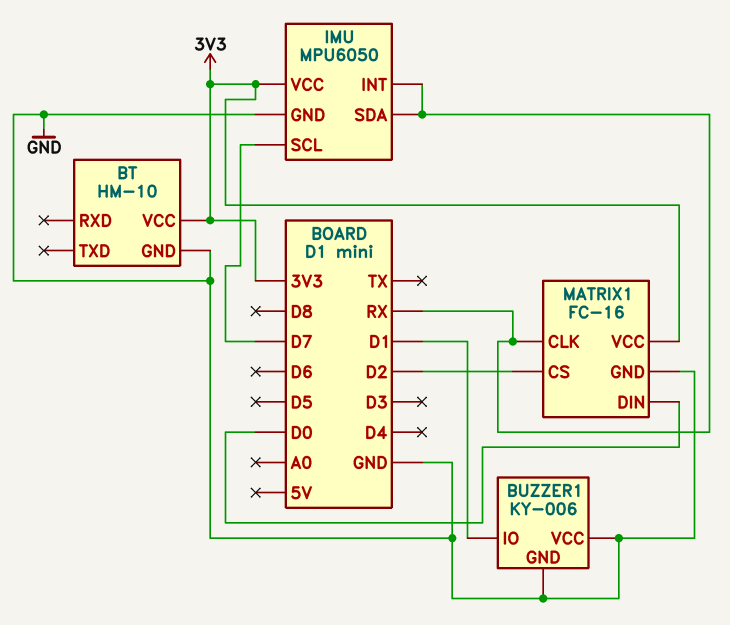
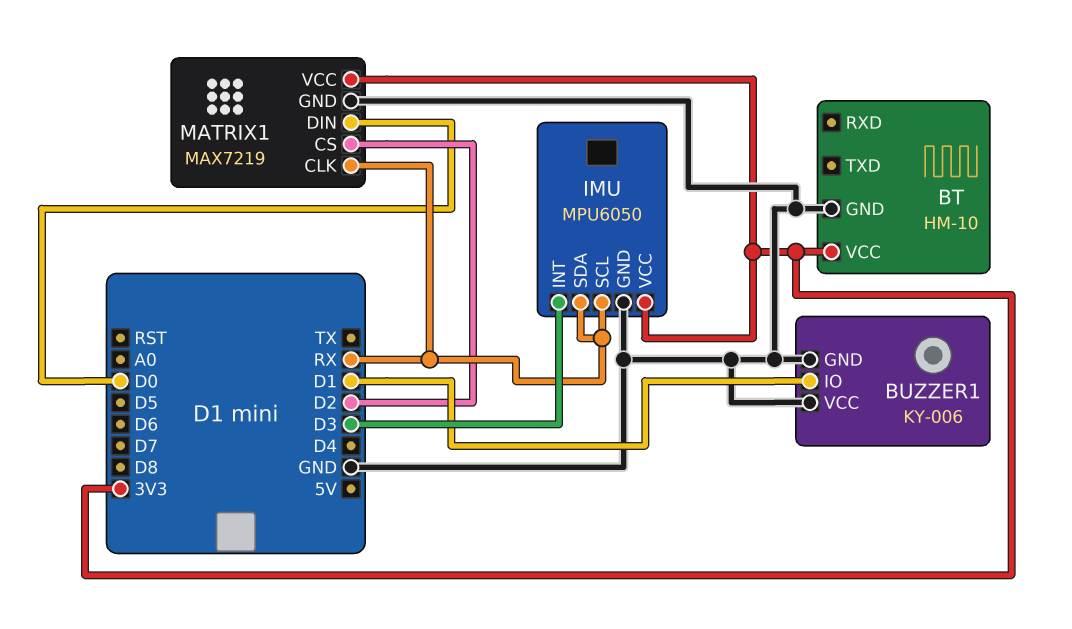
IMU pin INT: RX -> D3
IMU pin SCL: D7 -> RX
MATRIX1: FC-16 -> MAX7219

